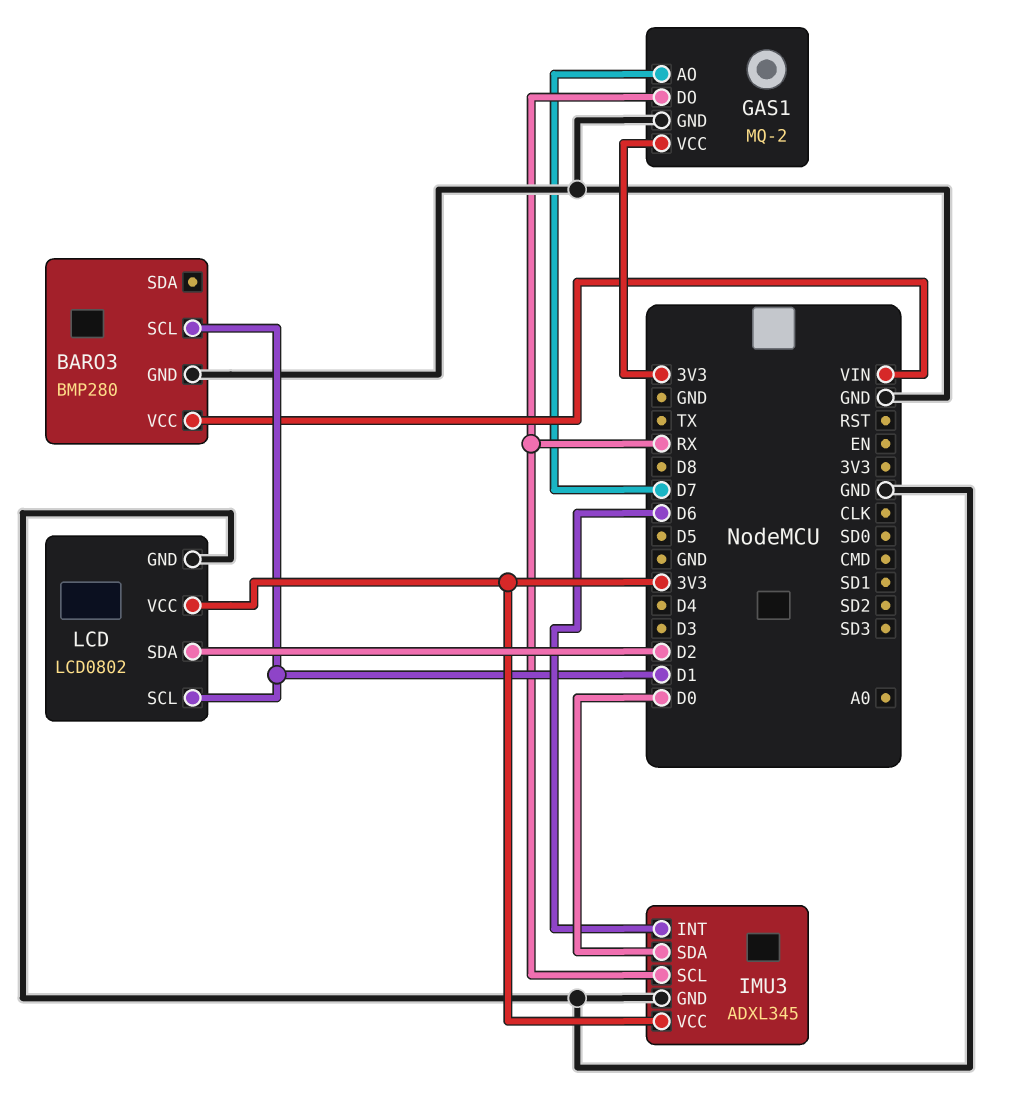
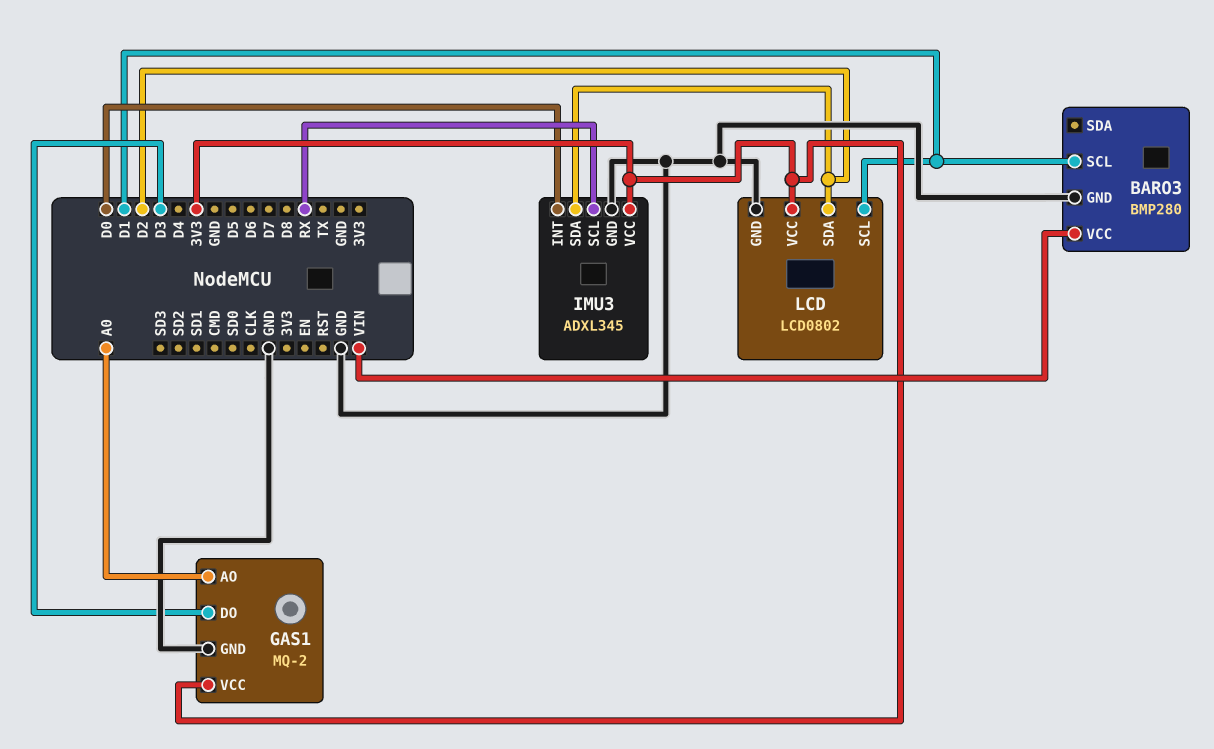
GAS1 pin AO: D7 -> A0
GAS1 pin DO: RX -> D3
IMU3 pin INT: D6 -> D0
IMU3 pin SDA: D0 -> D2

